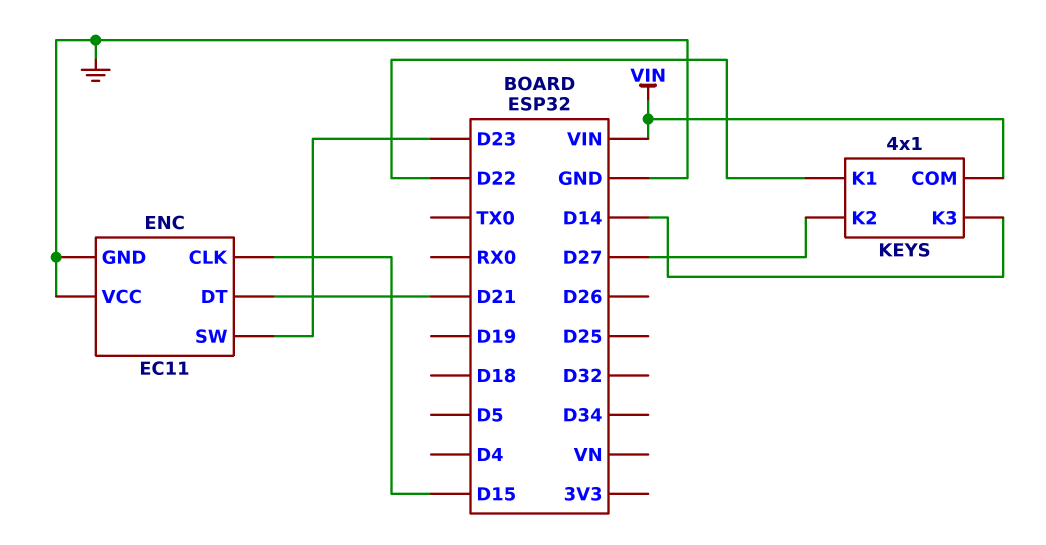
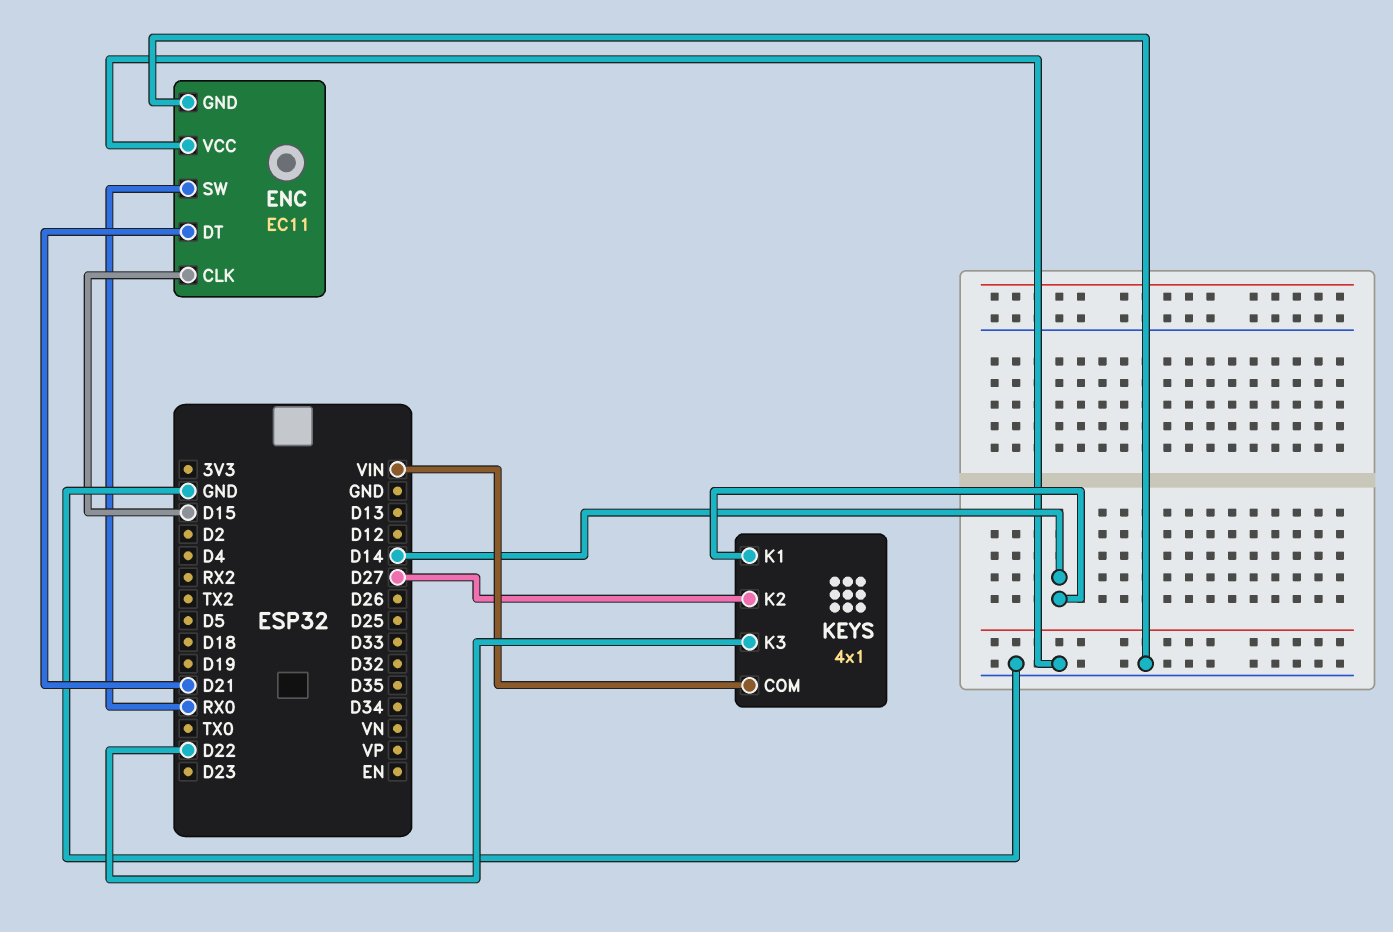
ENC pin SW: D23 -> RX0
KEYS pin K1: D22 -> D14
KEYS pin K3: D14 -> D22

